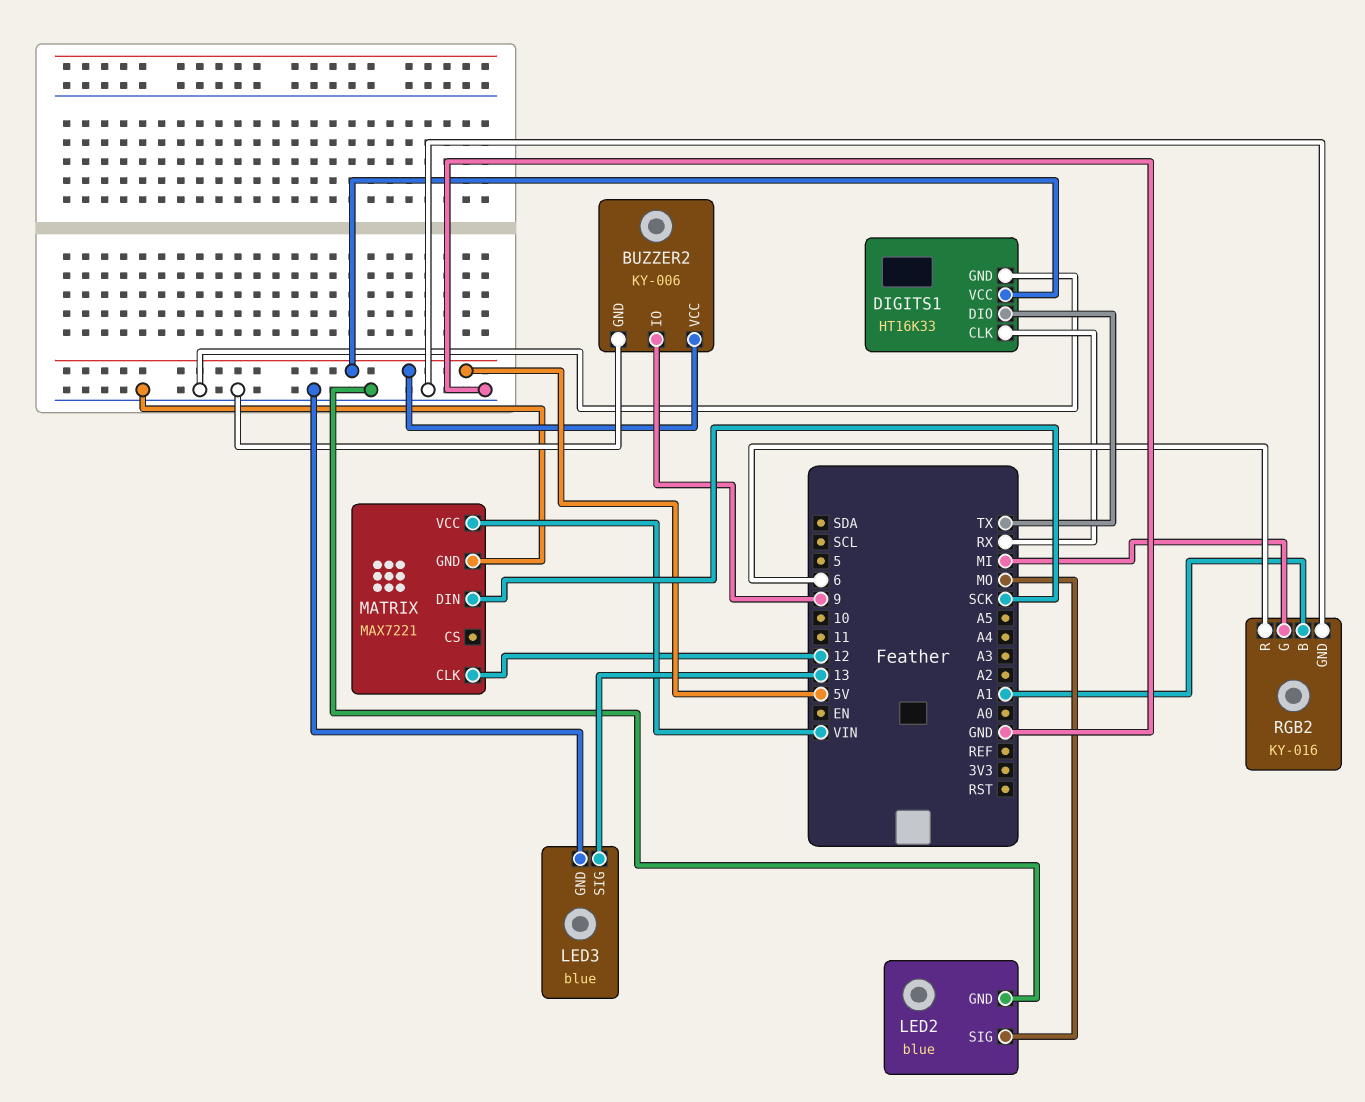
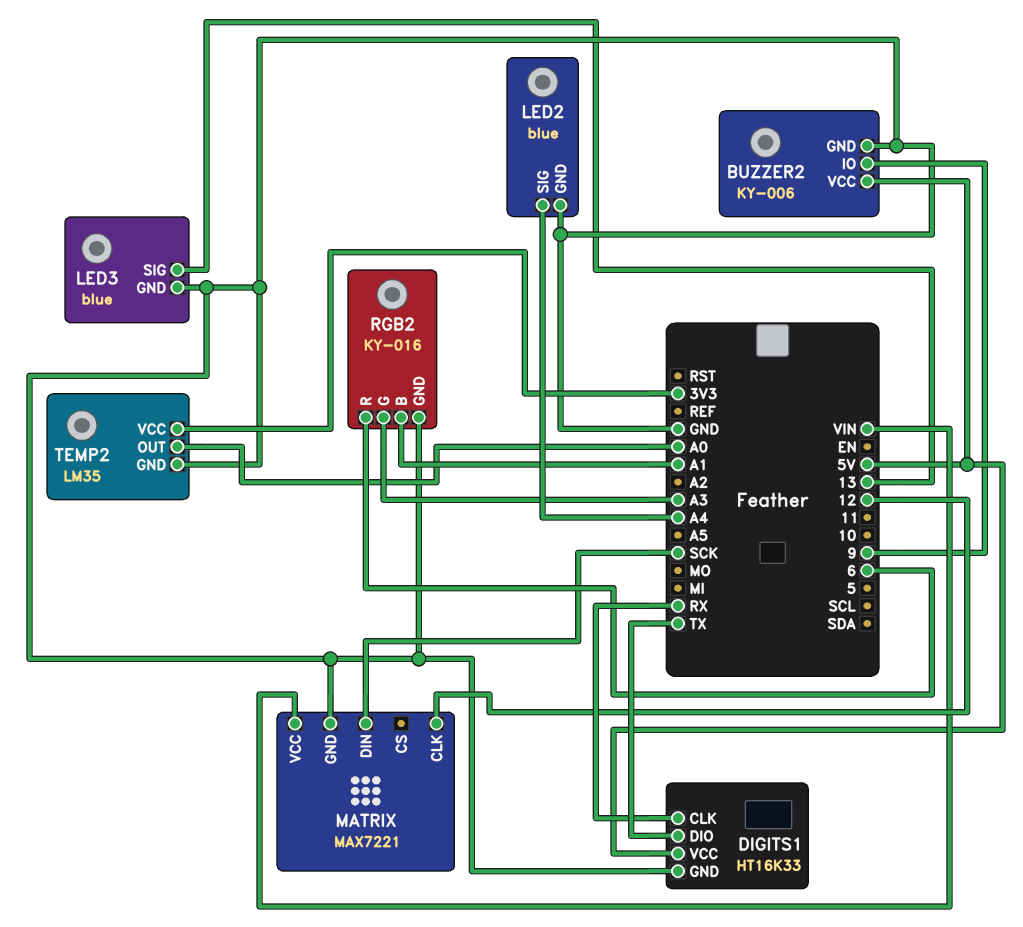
LED2 pin SIG: MO -> A4
RGB2 pin G: MI -> A3
TEMP2: none -> LM35
TEMP2 pin GND: none -> GND
TEMP2 pin OUT: none -> A0
TEMP2 pin VCC: none -> 3V3

